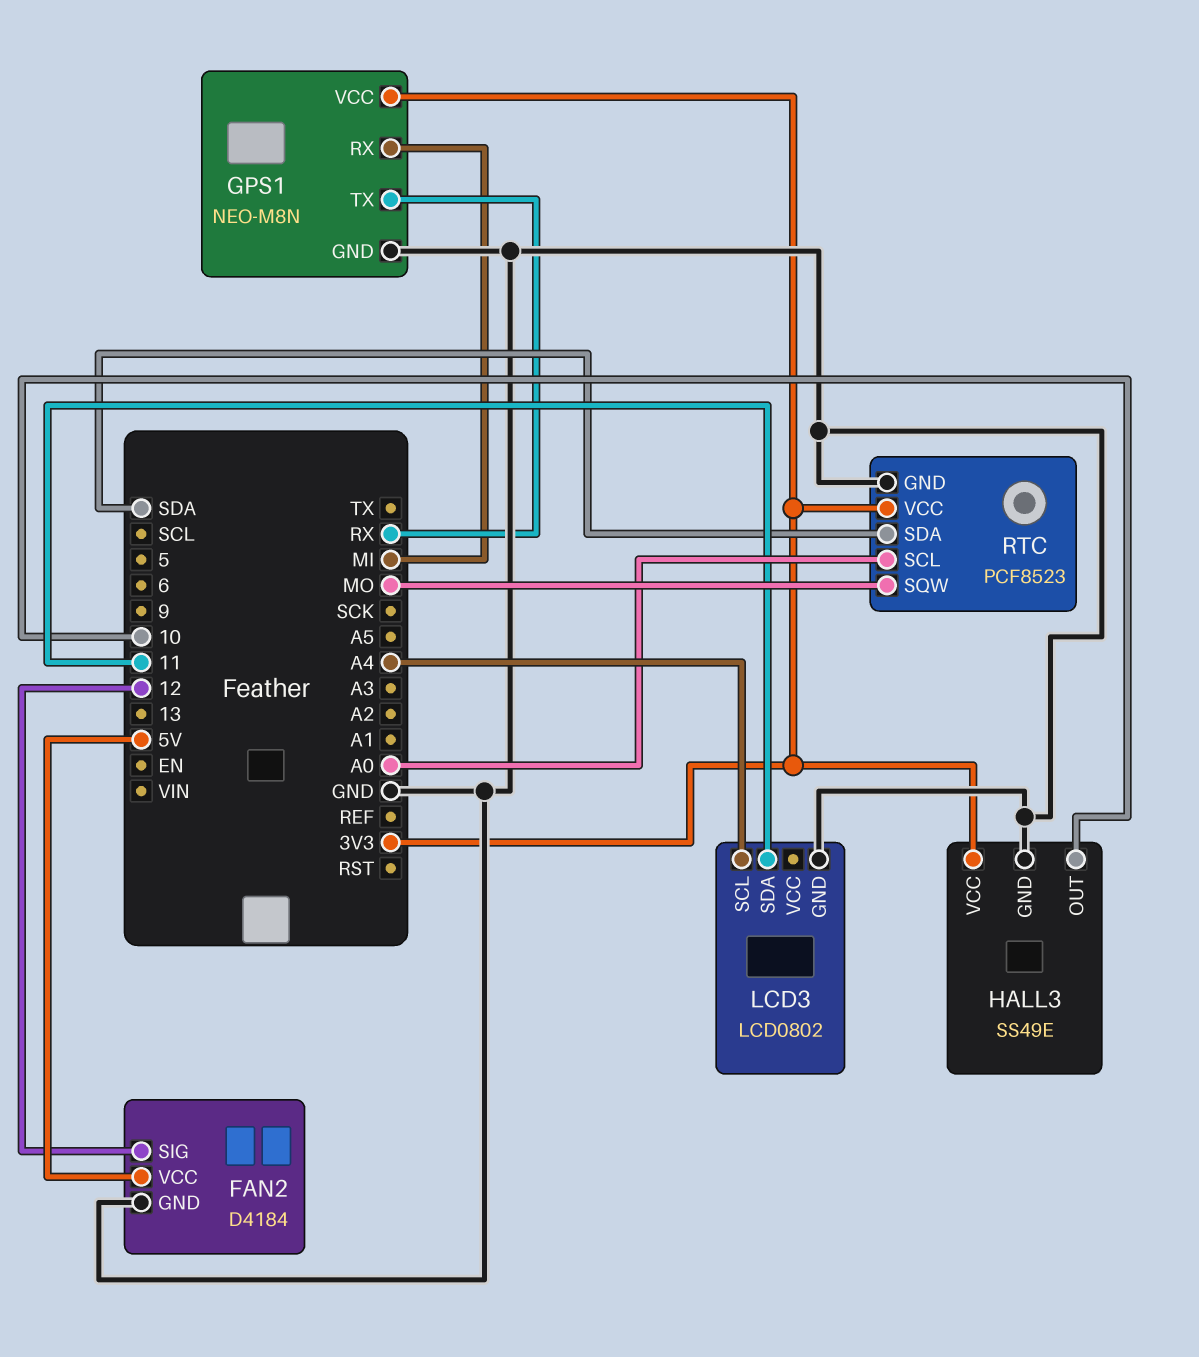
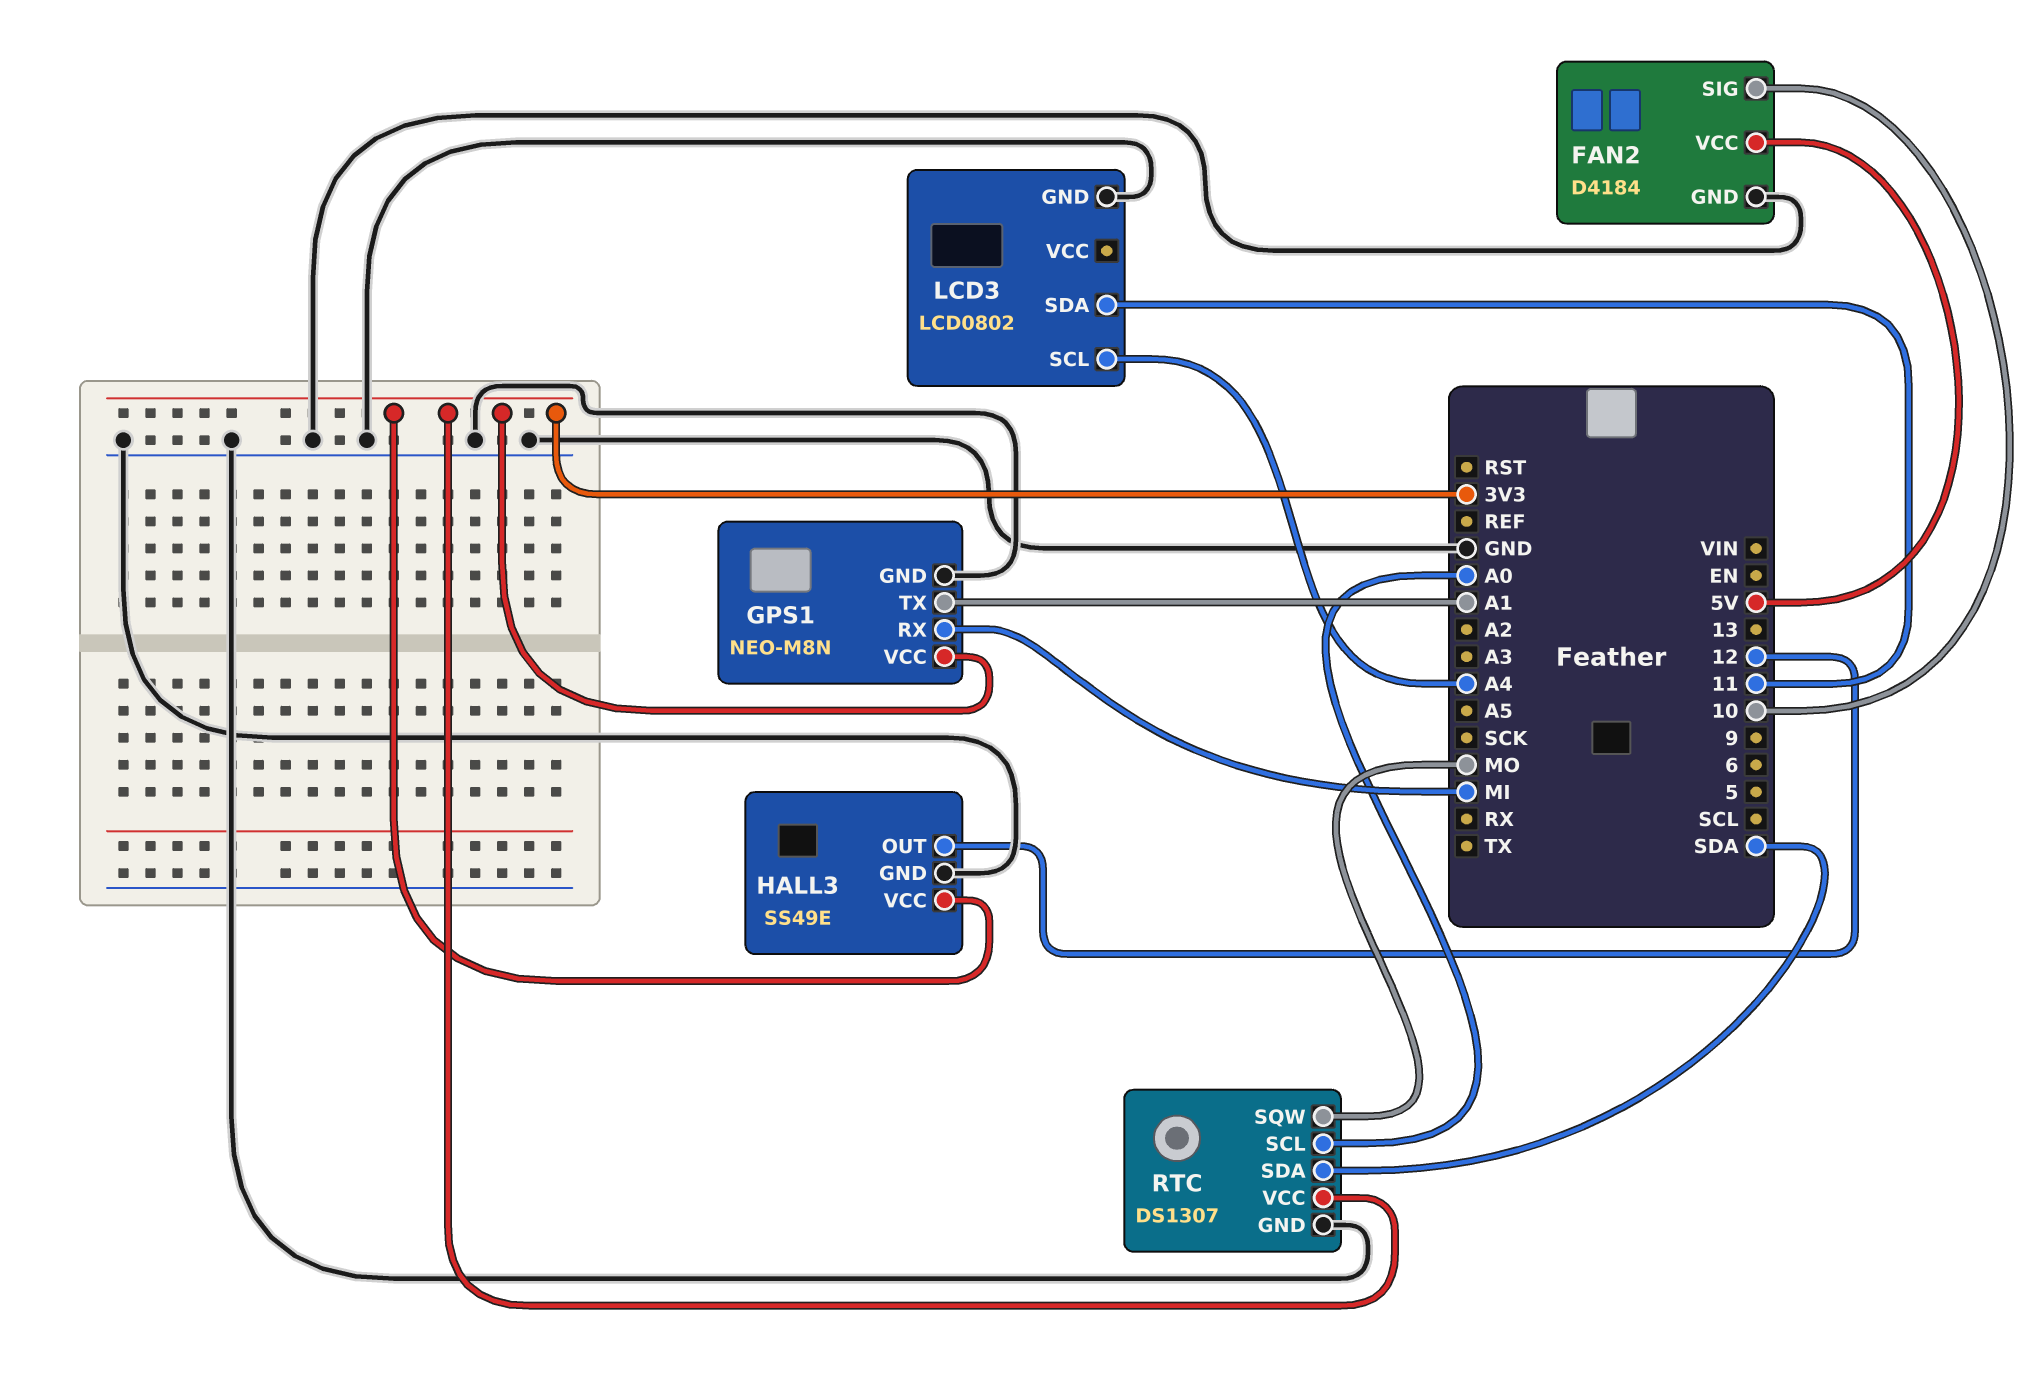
FAN2 pin SIG: 12 -> 10
GPS1 pin TX: RX -> A1
HALL3 pin OUT: 10 -> 12
RTC: PCF8523 -> DS1307

